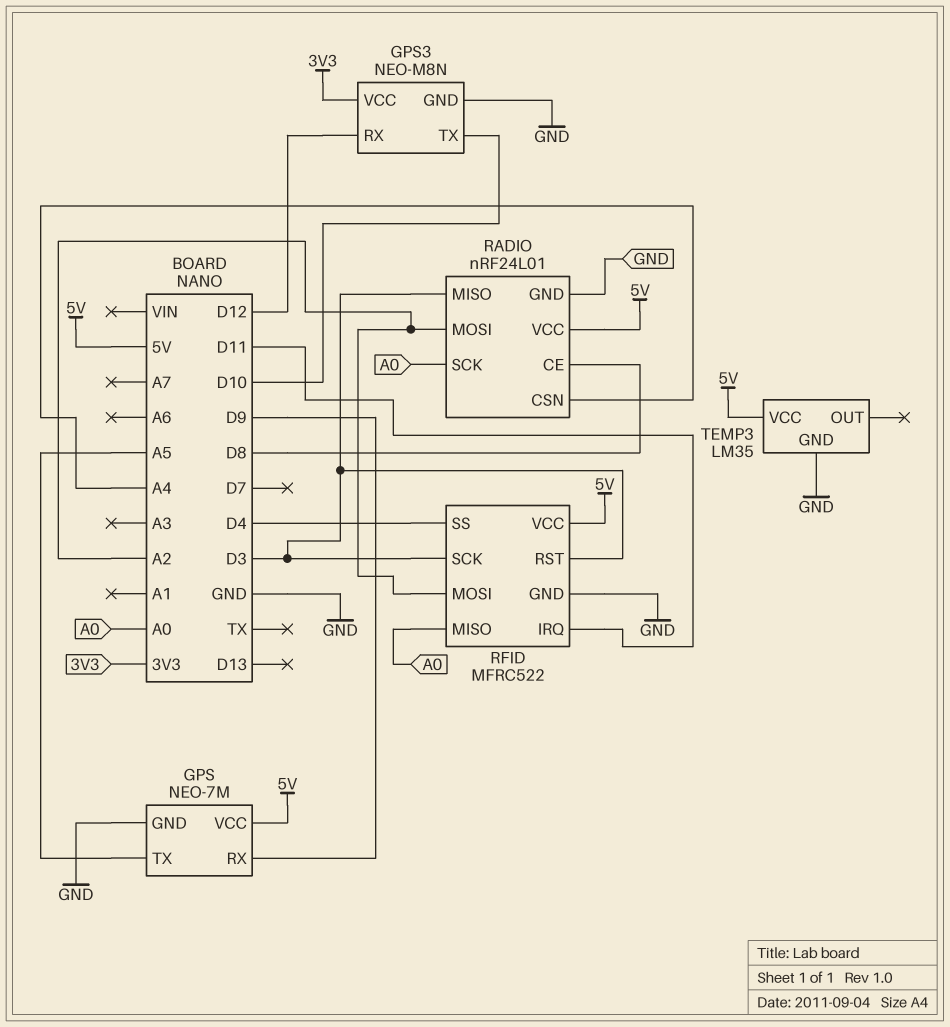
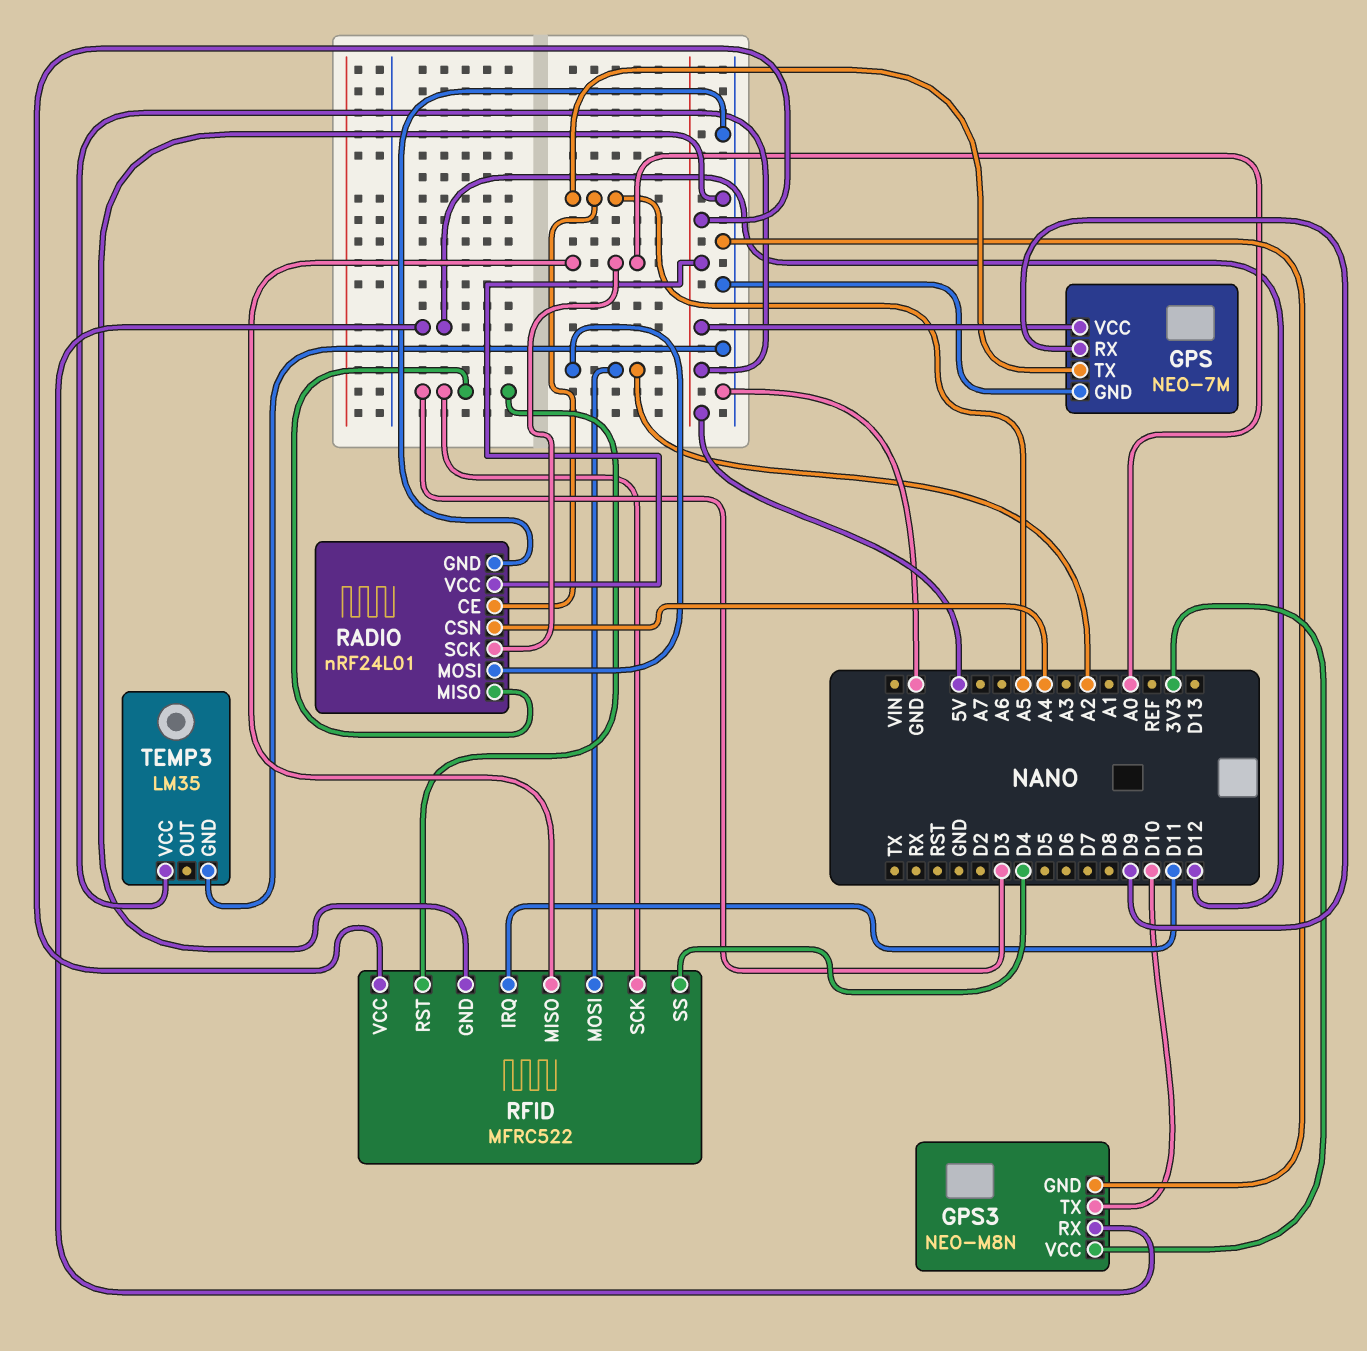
RADIO pin CE: D8 -> A5

